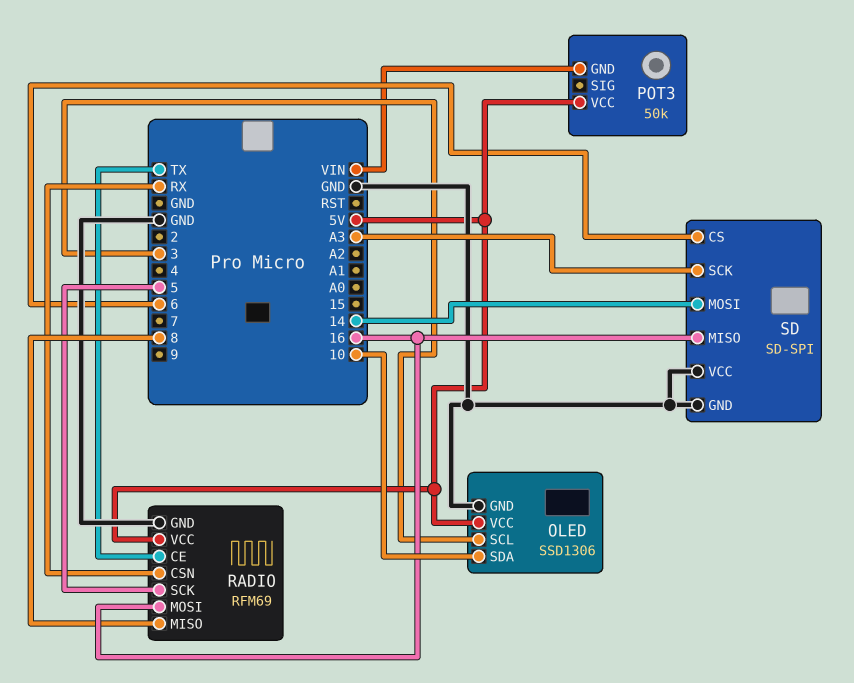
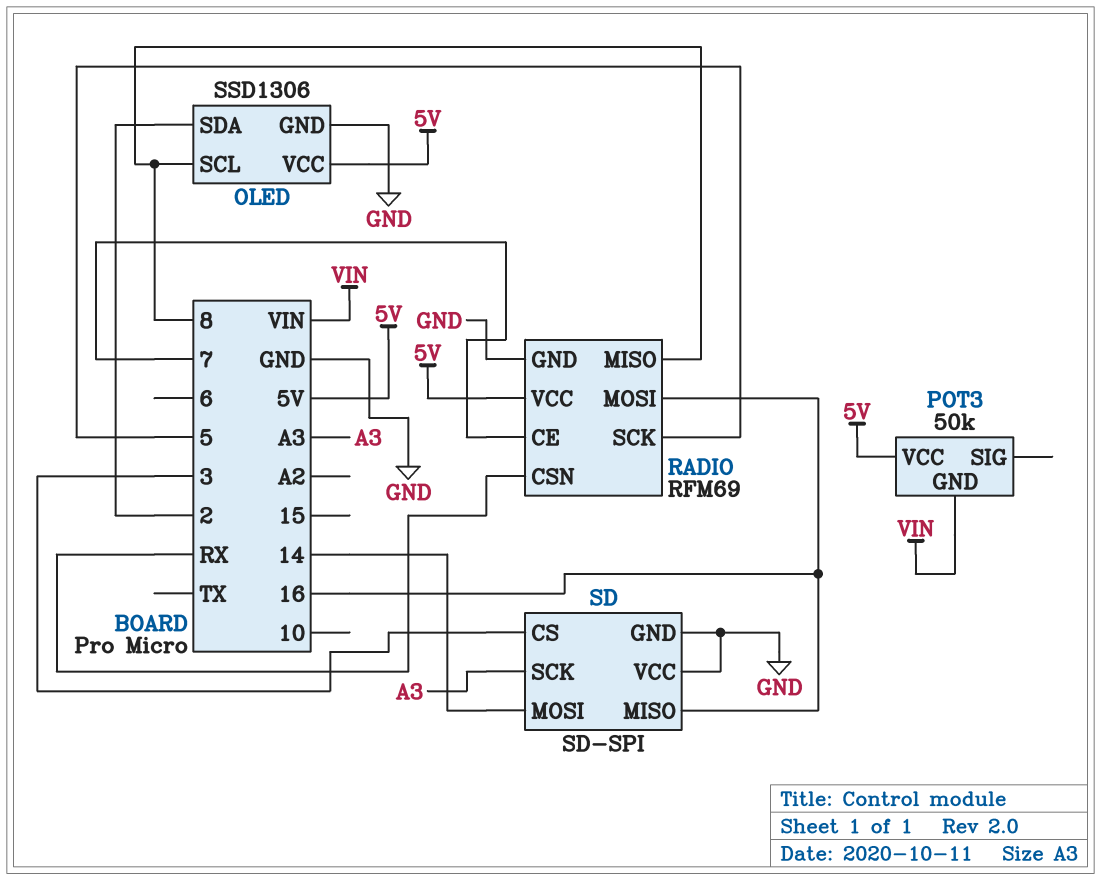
OLED pin SCL: 3 -> 8
OLED pin SDA: 10 -> 2
RADIO pin CE: TX -> 7
SD pin CS: 6 -> 3

